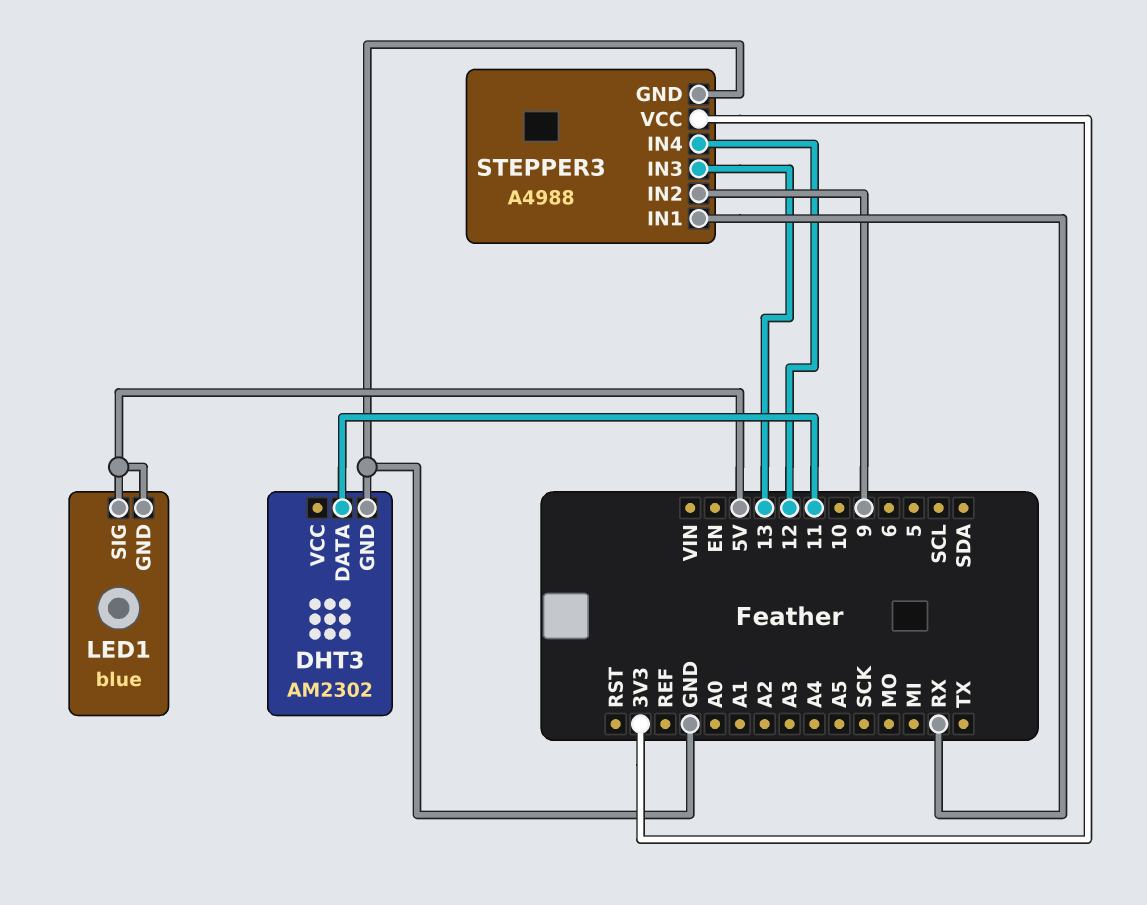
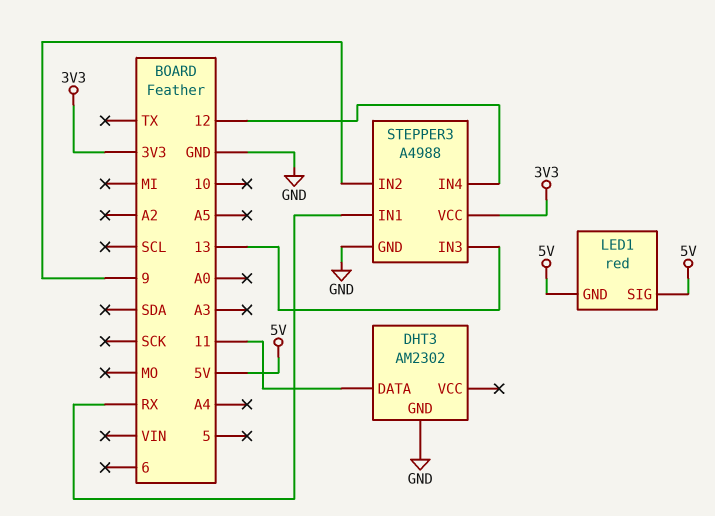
LED1: blue -> red

